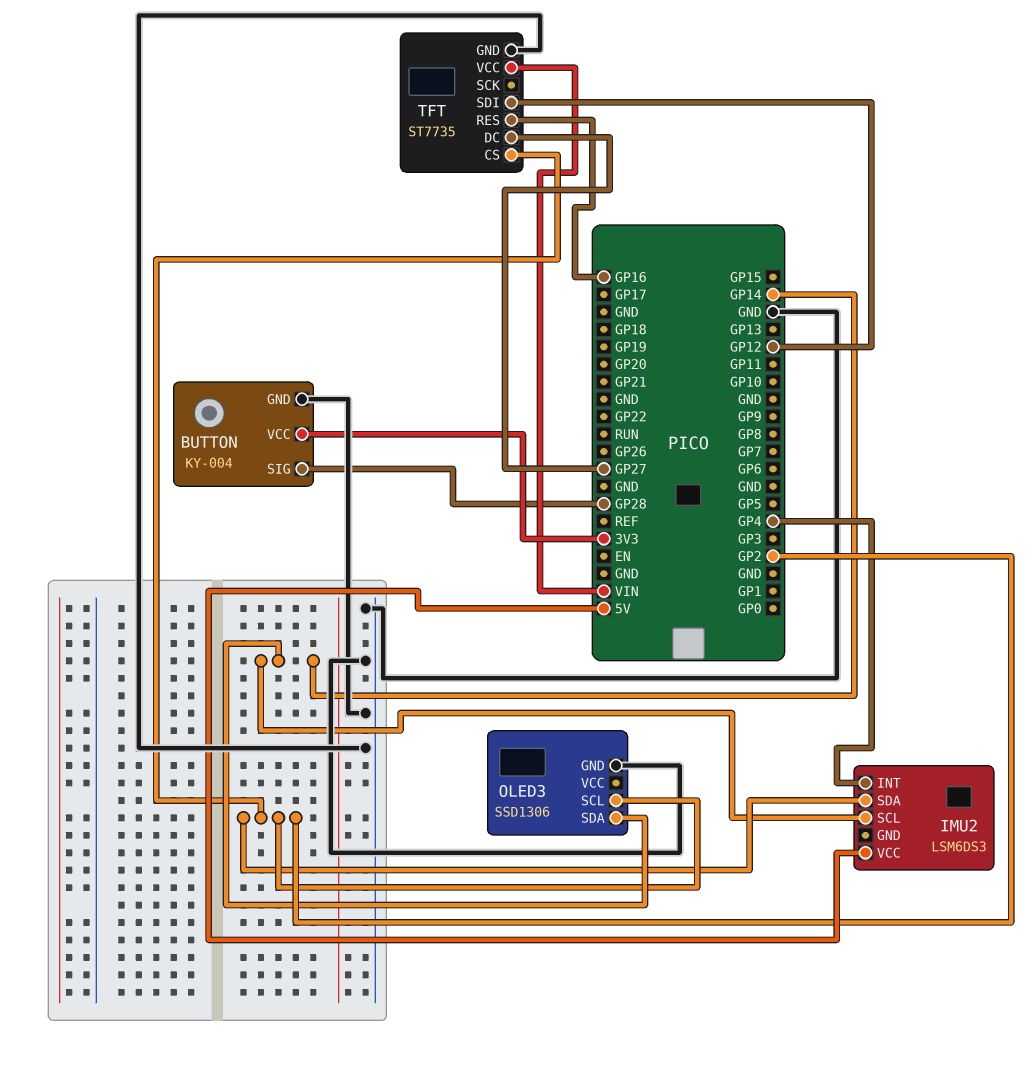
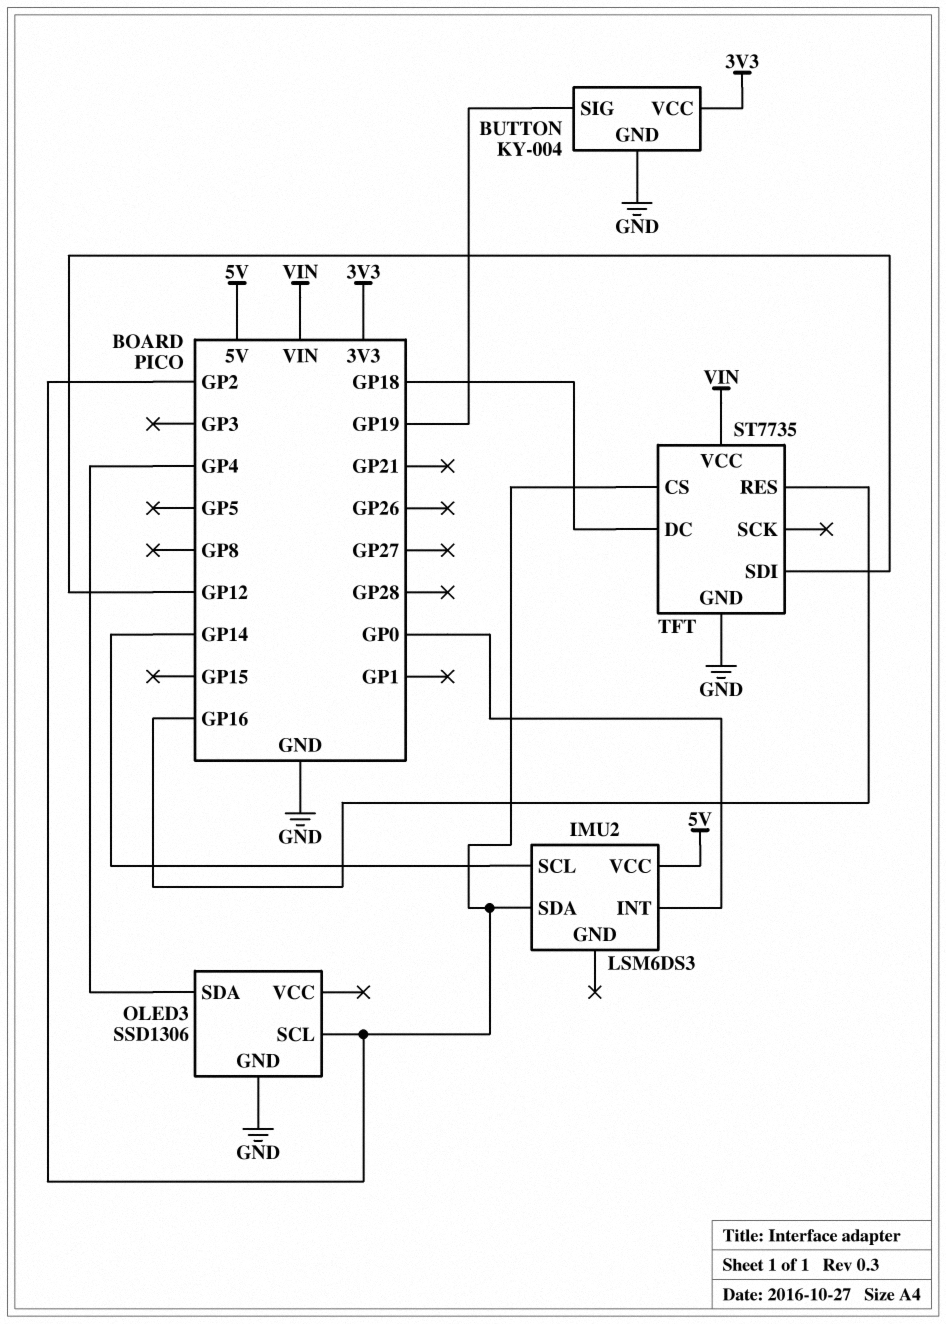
BUTTON pin SIG: GP28 -> GP19
IMU2 pin INT: GP4 -> GP0
OLED3 pin SDA: GP14 -> GP4
TFT pin DC: GP27 -> GP18

